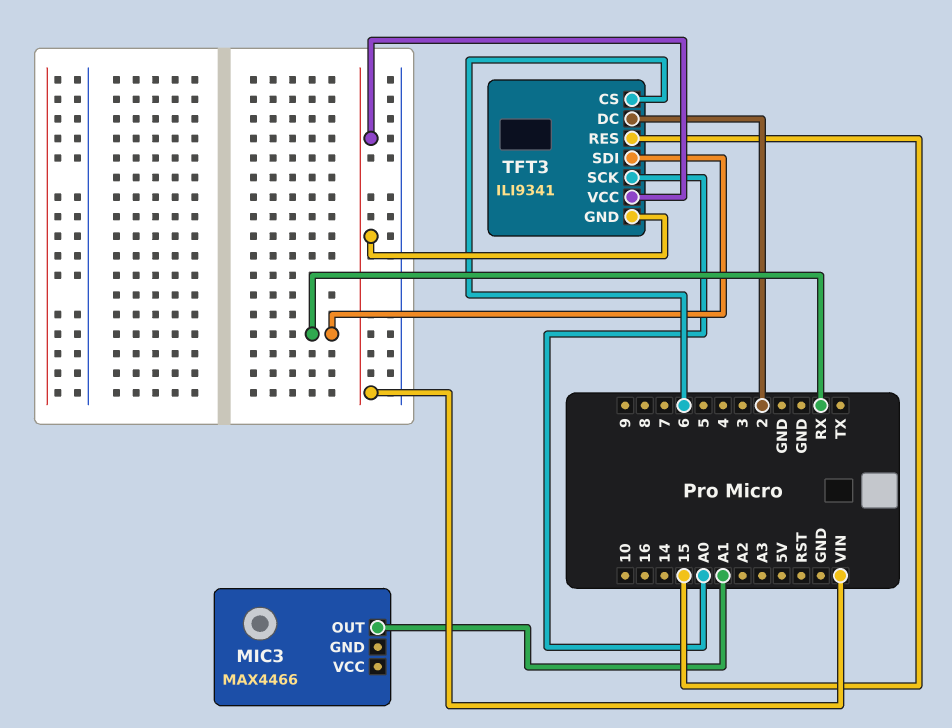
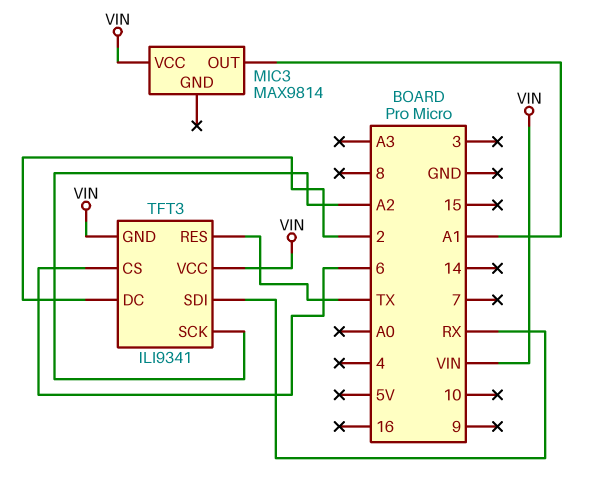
MIC3: MAX4466 -> MAX9814
MIC3 pin VCC: none -> VIN
TFT3 pin RES: 15 -> TX
TFT3 pin SCK: A0 -> A2

